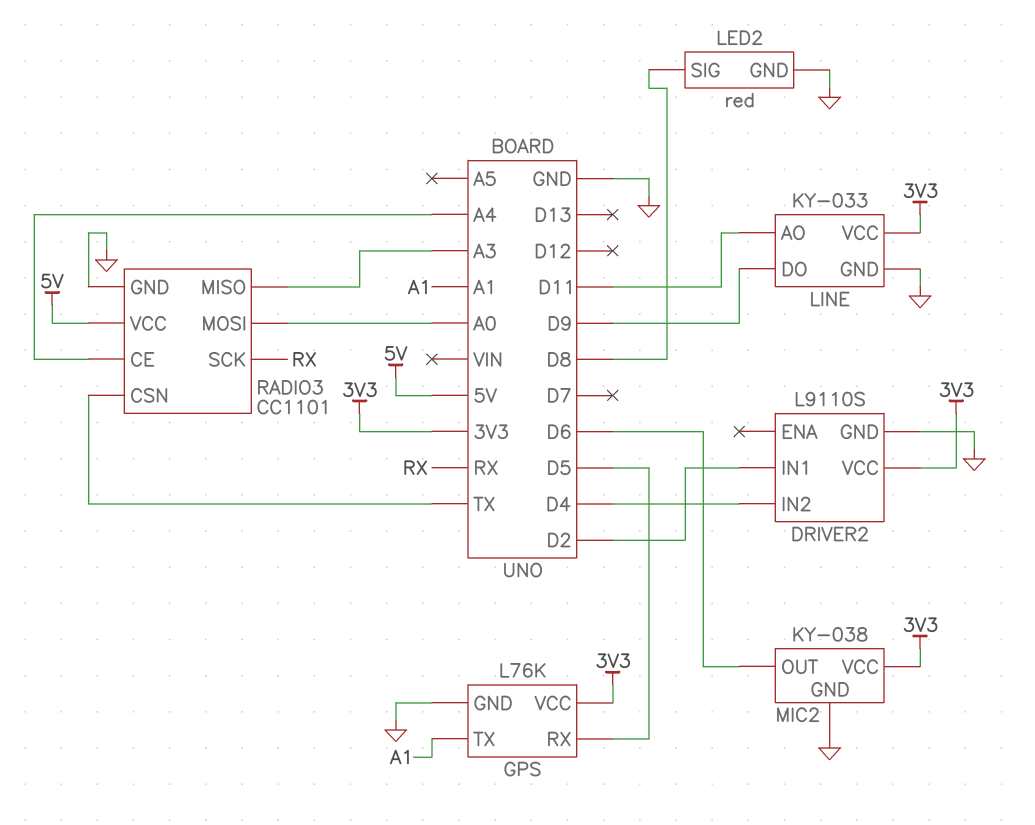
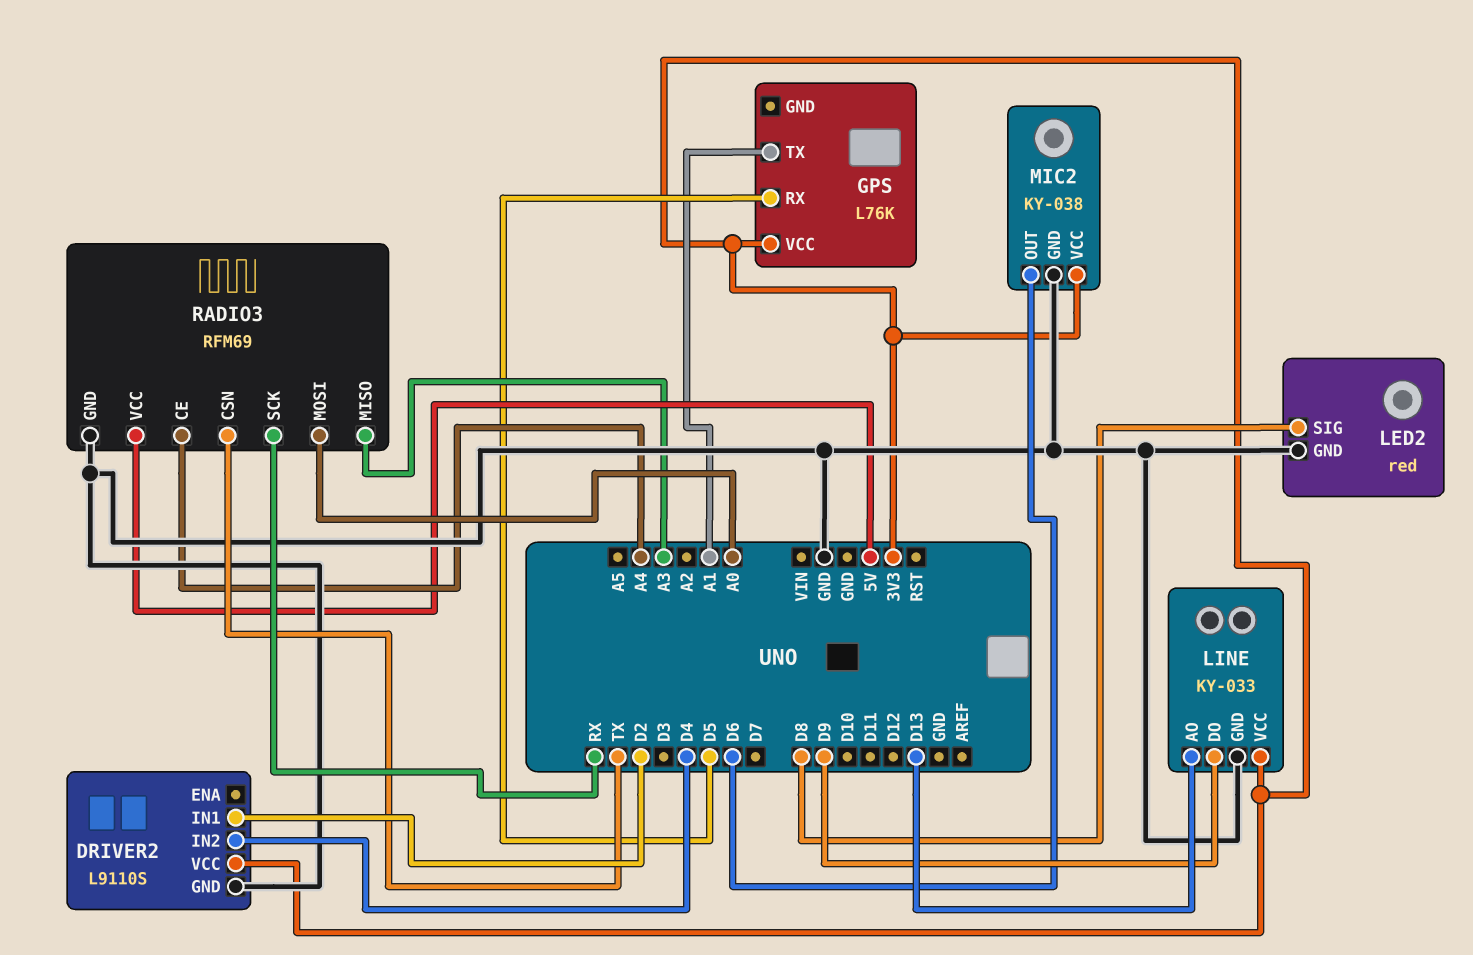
GPS pin GND: GND -> none
LINE pin AO: D11 -> D13
RADIO3: CC1101 -> RFM69

